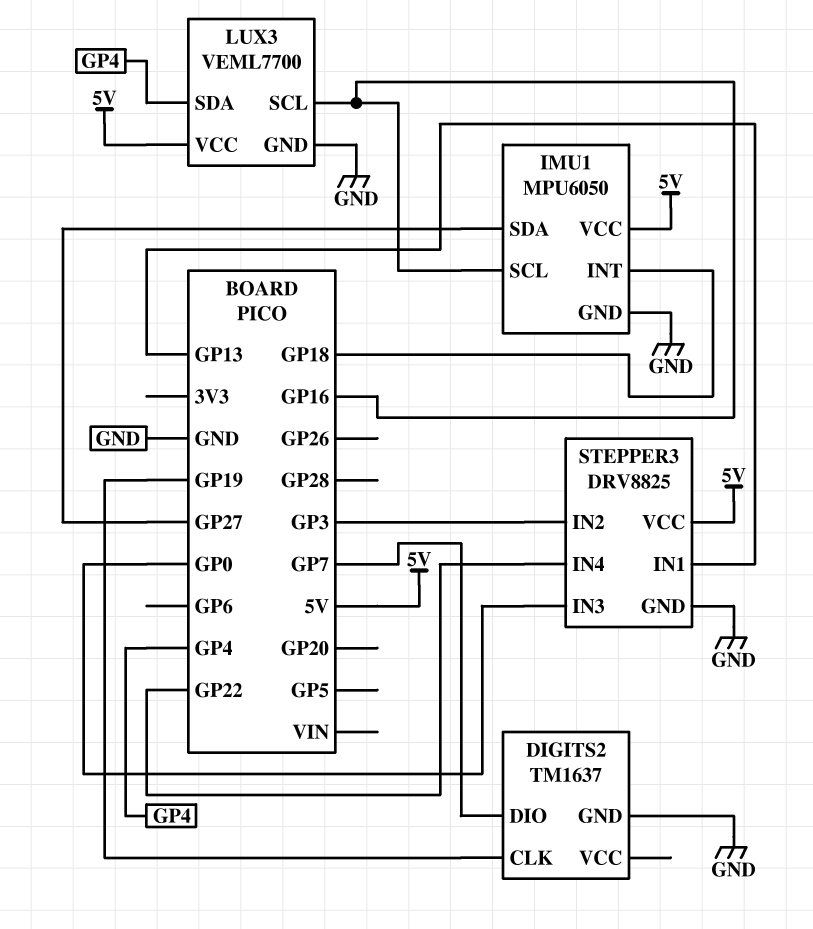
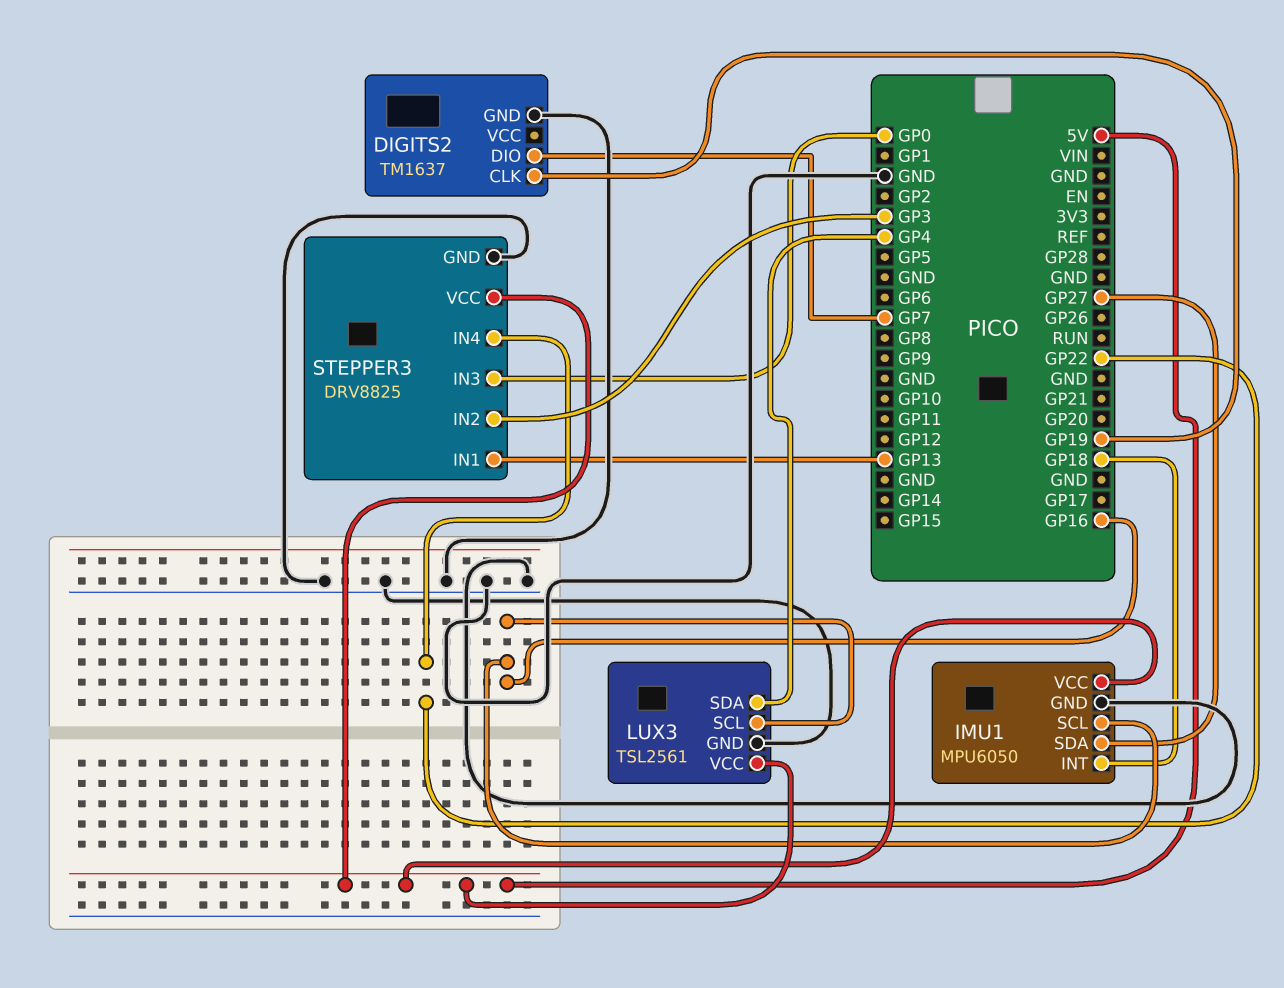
LUX3: VEML7700 -> TSL2561

